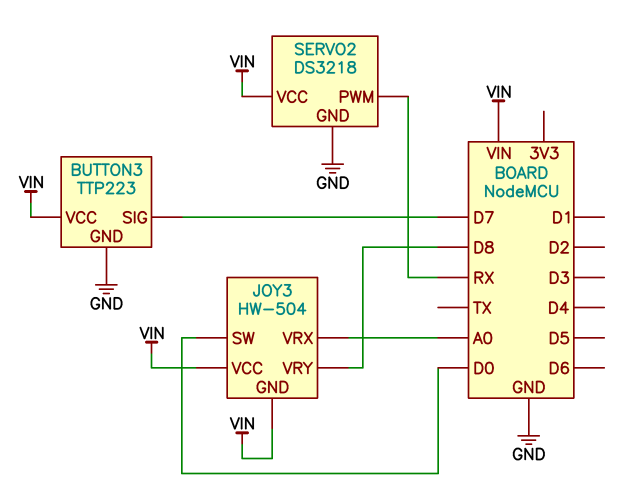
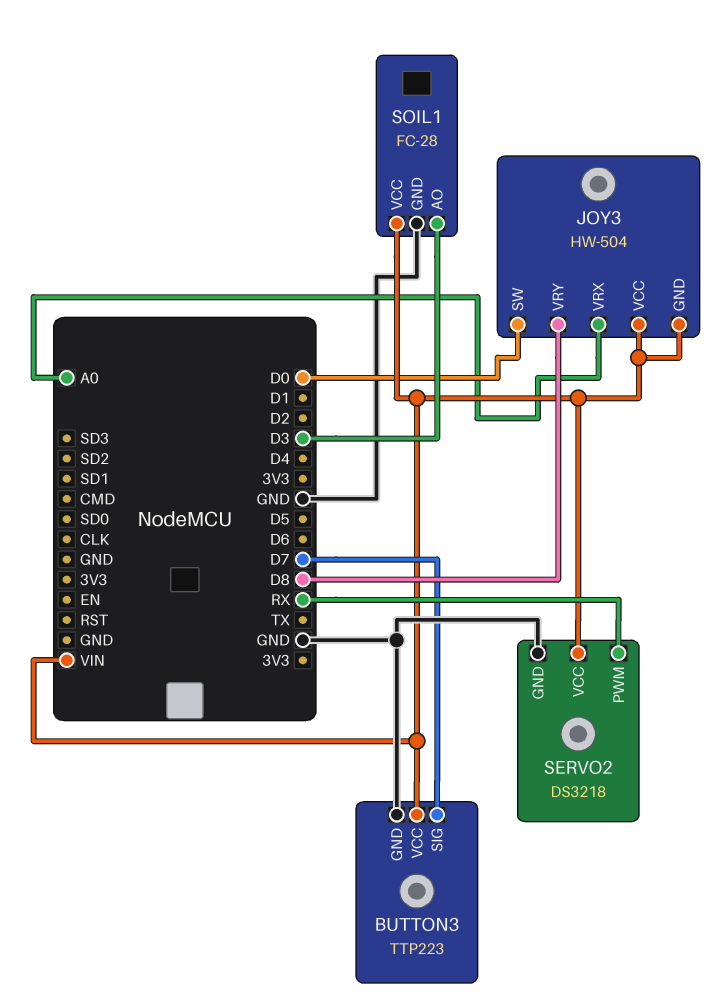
SOIL1: none -> FC-28
SOIL1 pin AO: none -> D3
SOIL1 pin GND: none -> GND
SOIL1 pin VCC: none -> VIN

